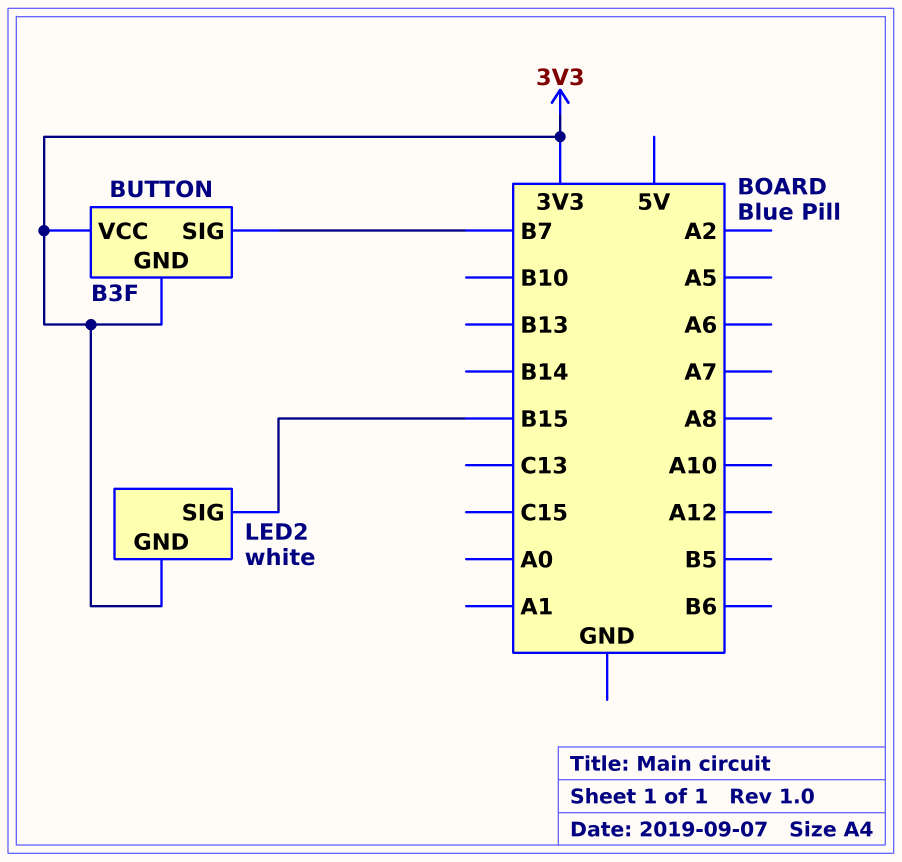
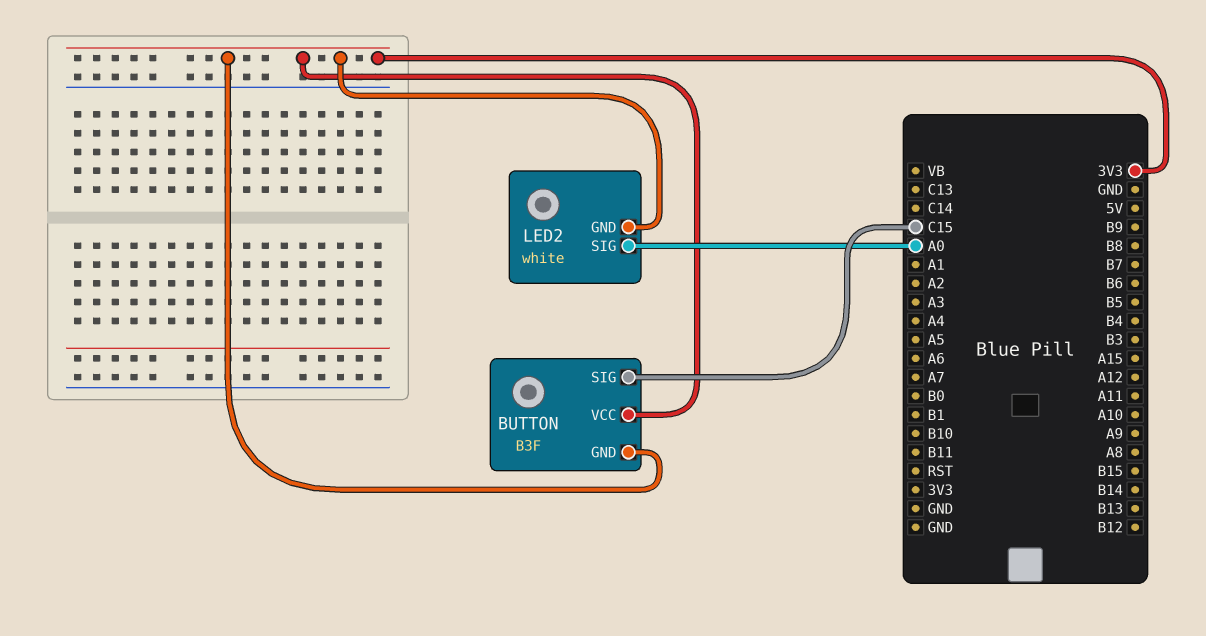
BUTTON pin SIG: B7 -> C15
LED2 pin SIG: B15 -> A0

